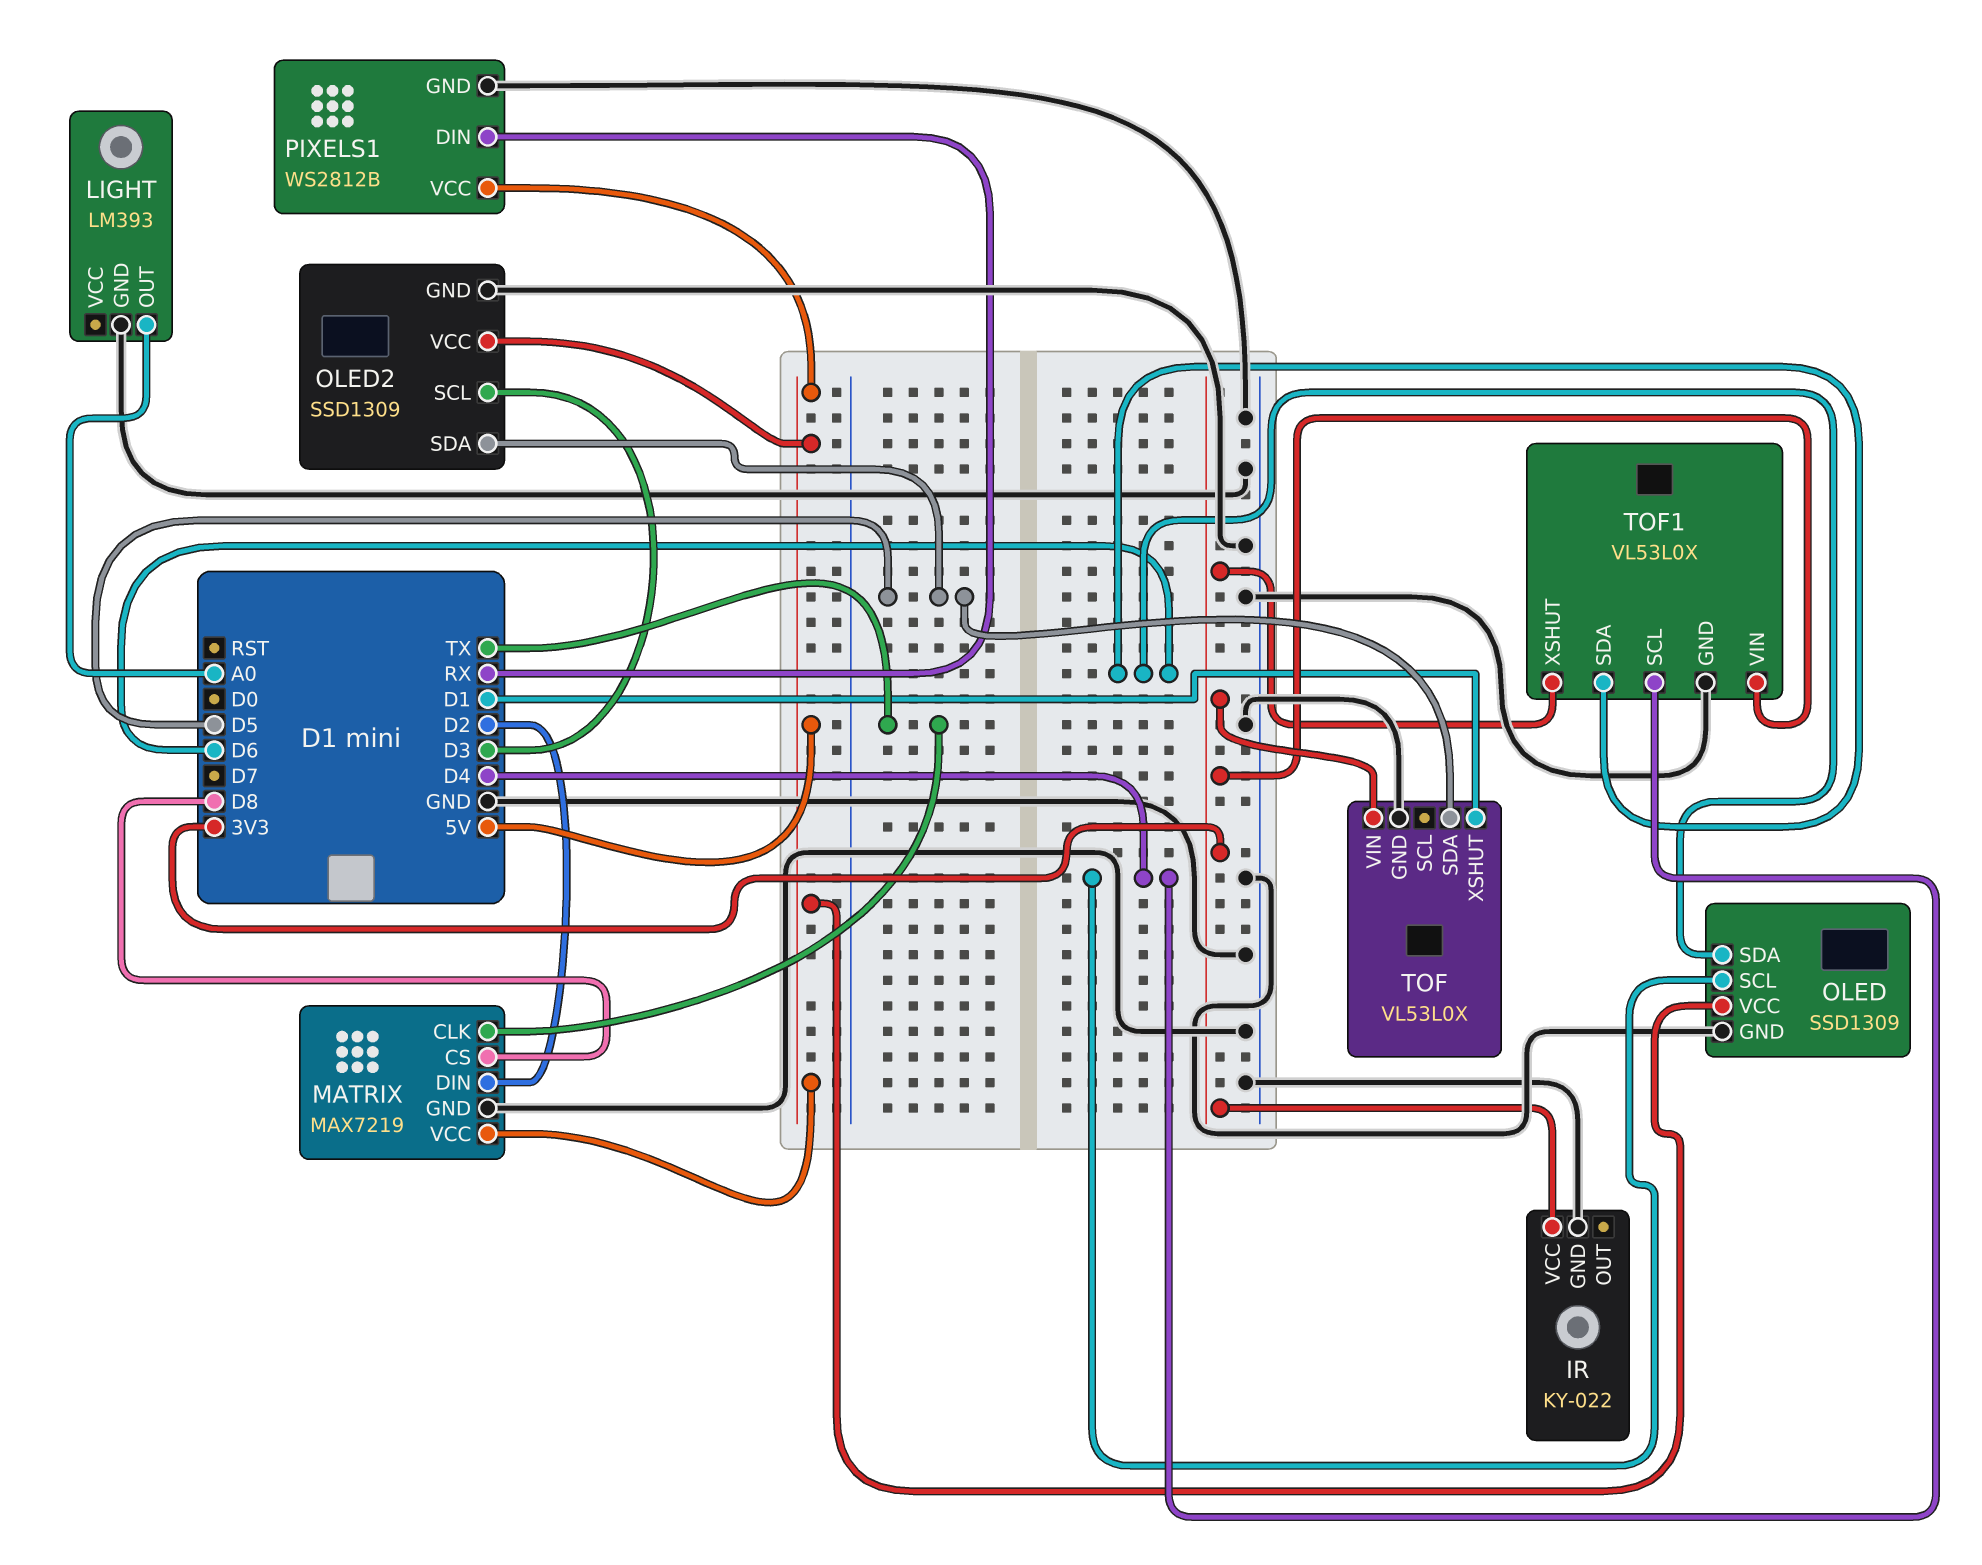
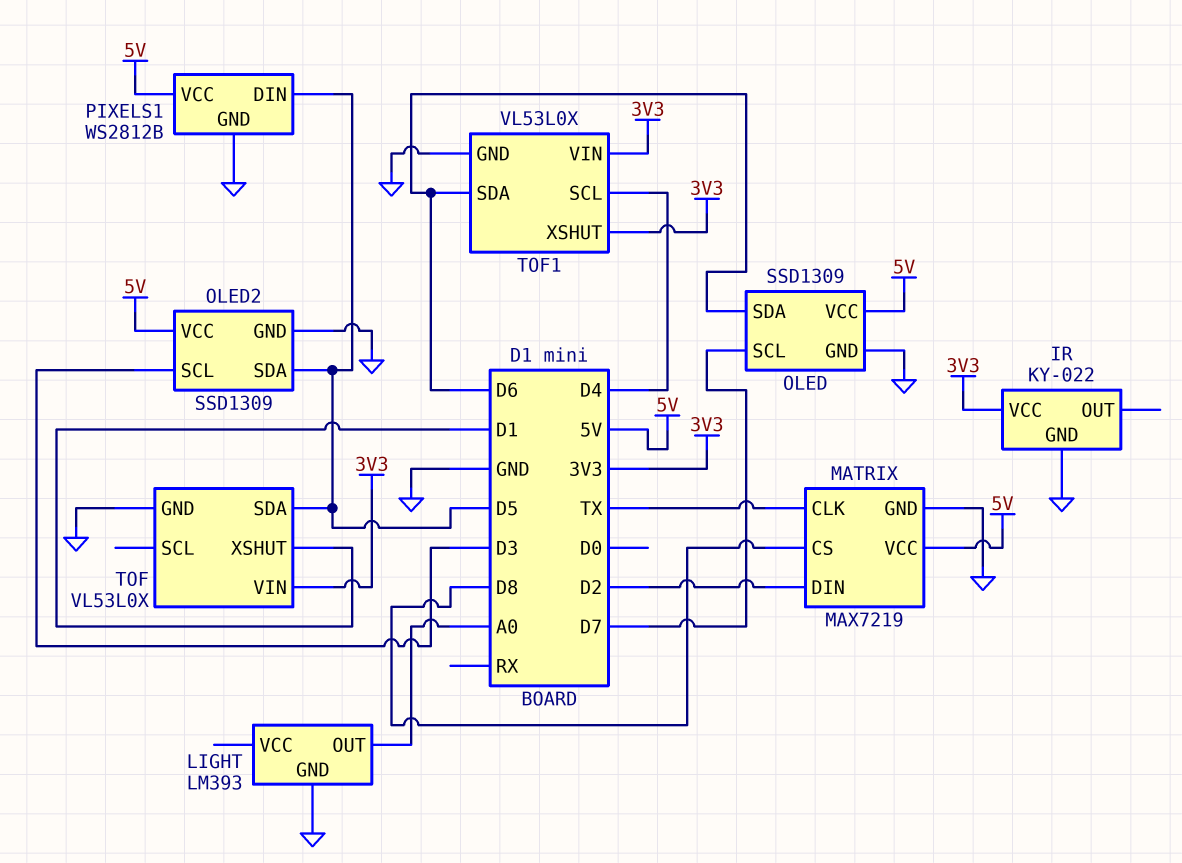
OLED pin SCL: D4 -> D7
PIXELS1 pin DIN: RX -> D5

